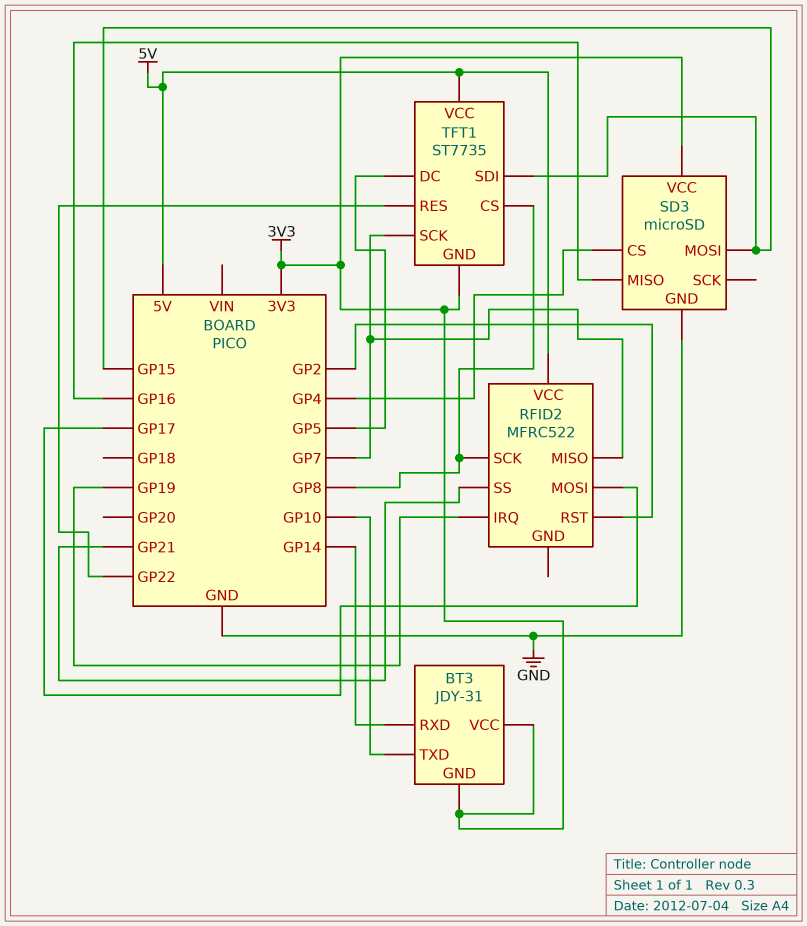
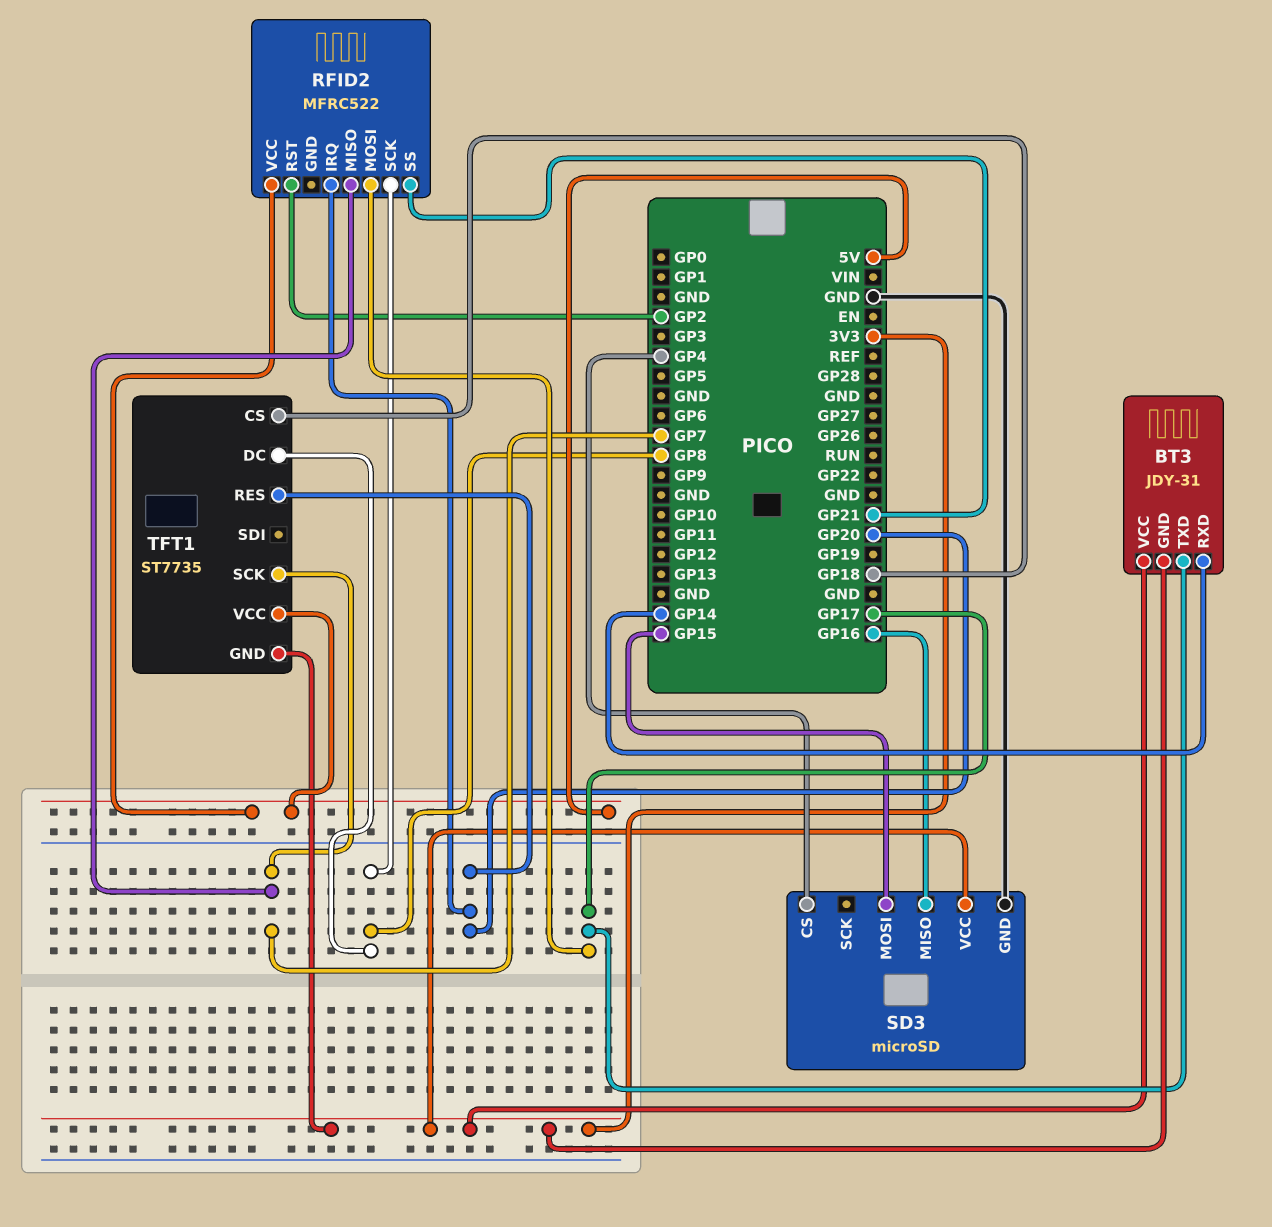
BT3 pin TXD: GP10 -> GP17
RFID2 pin IRQ: GP19 -> GP20
TFT1 pin CS: GP8 -> GP18
TFT1 pin DC: GP5 -> GP8
TFT1 pin RES: GP22 -> GP20
TFT1 pin SDI: GP15 -> none

